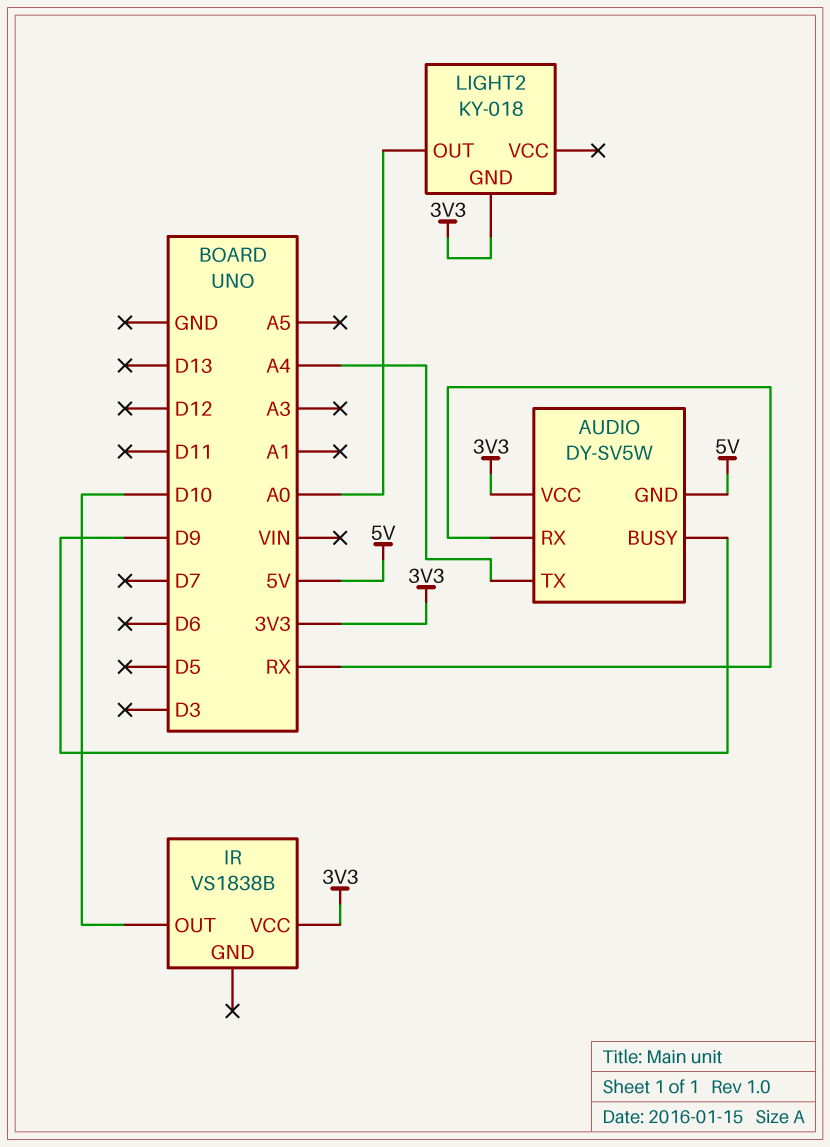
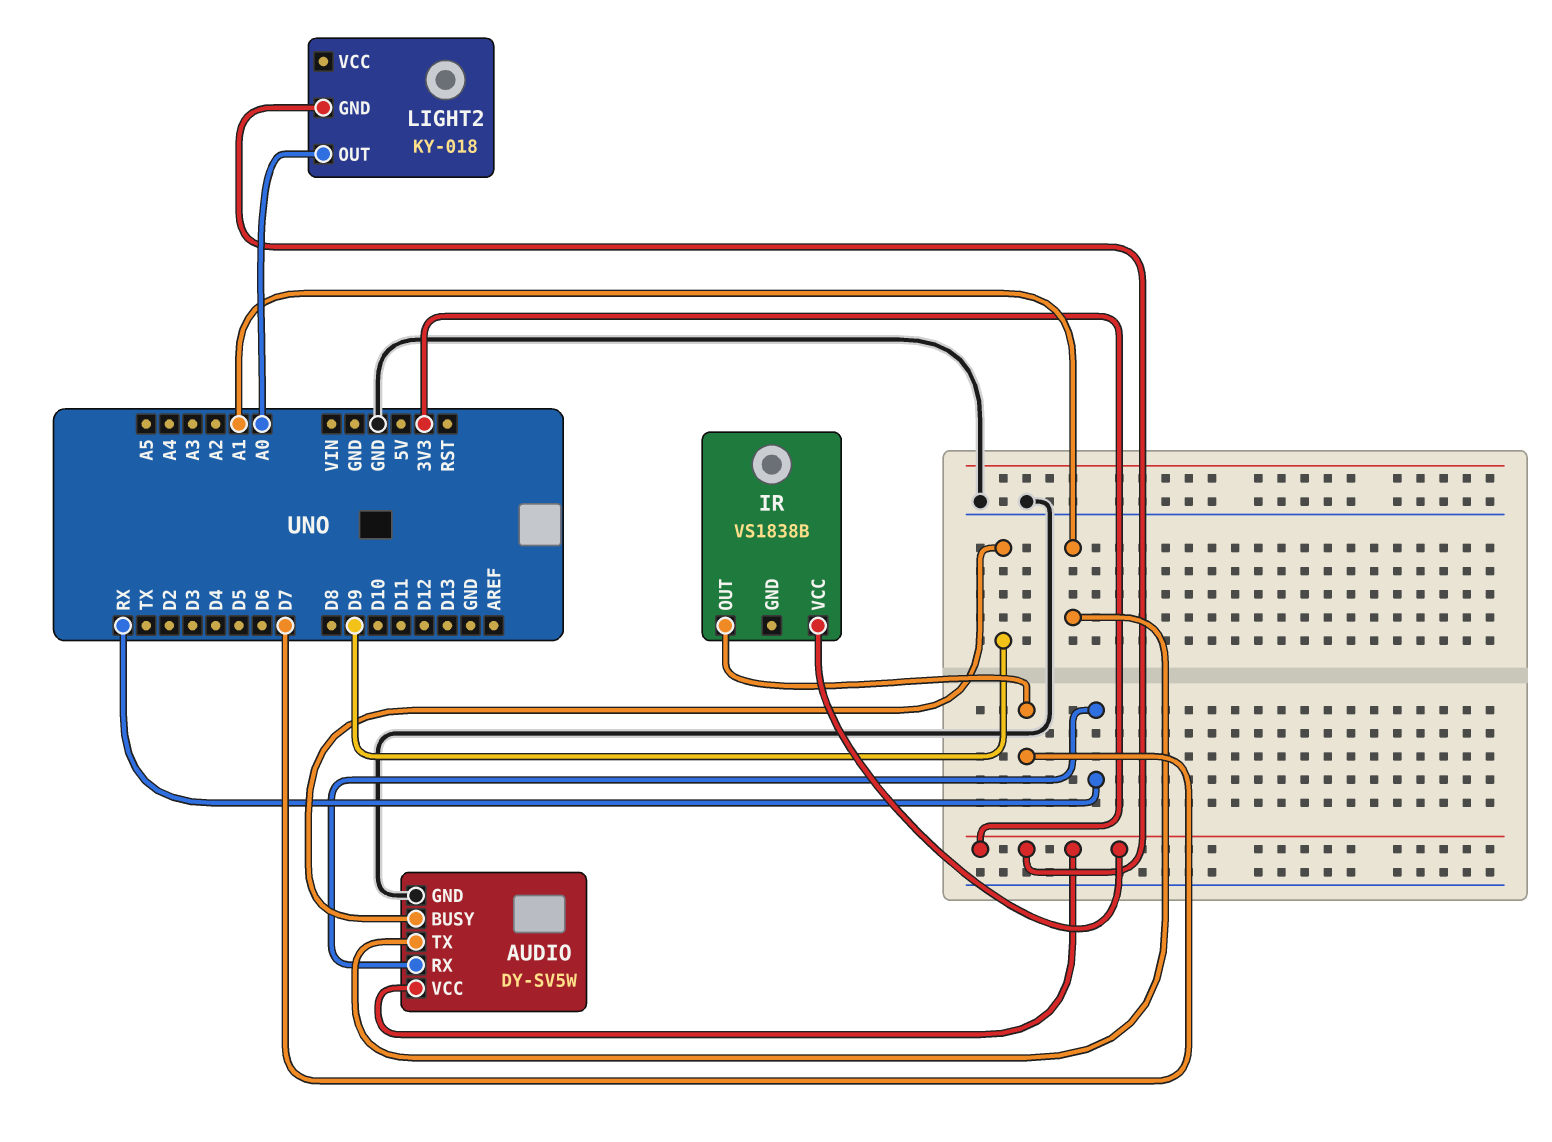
AUDIO pin GND: 5V -> GND
AUDIO pin TX: A4 -> A1
IR pin OUT: D10 -> D7

